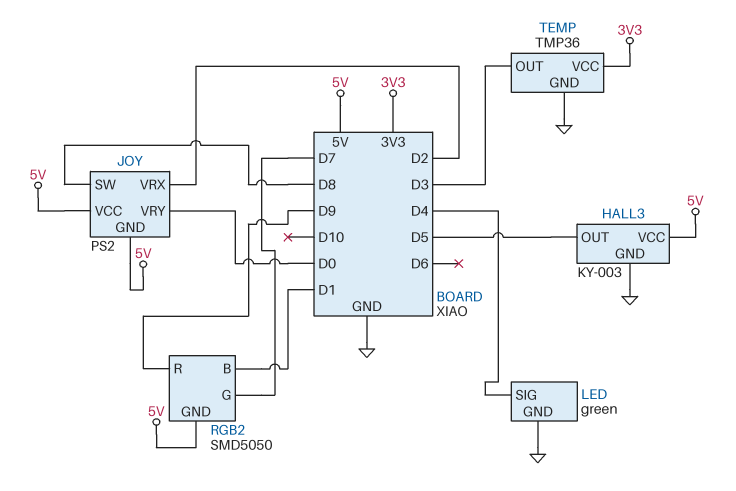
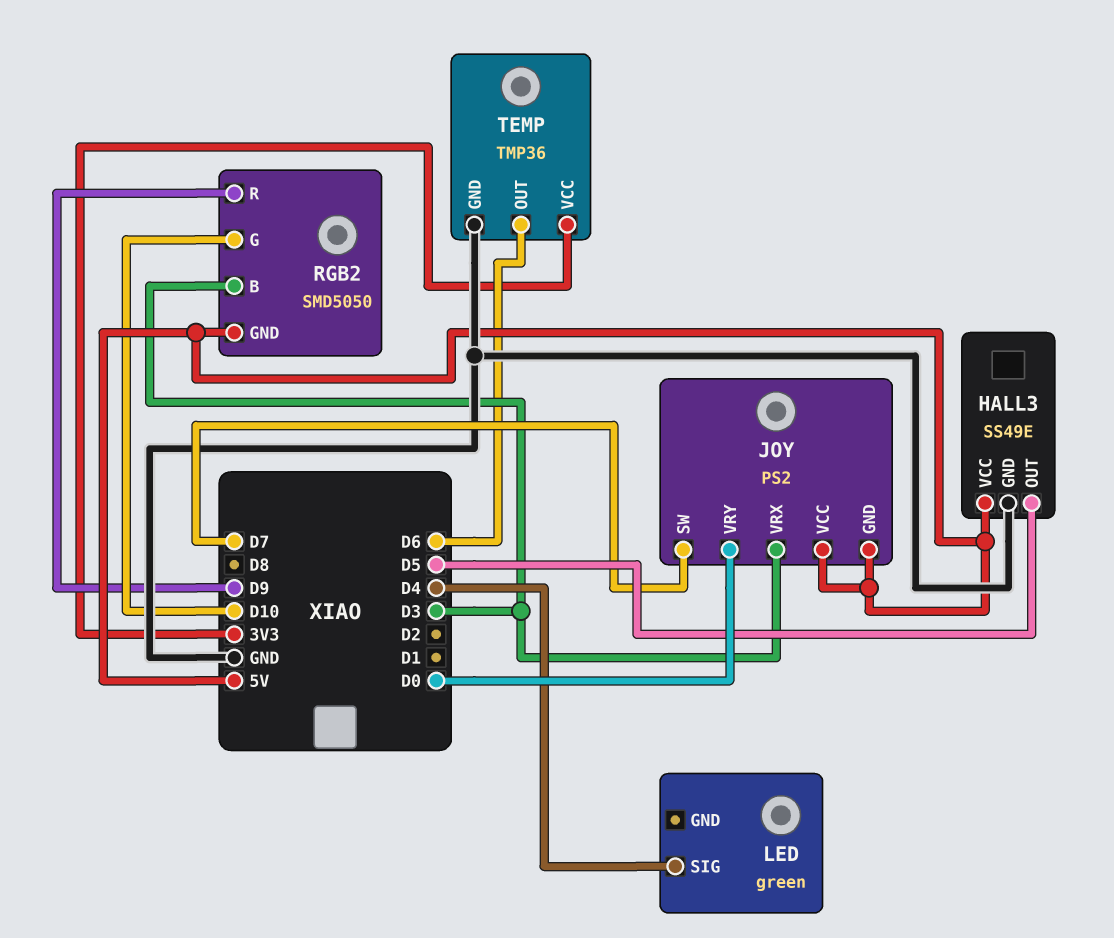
HALL3: KY-003 -> SS49E
JOY pin SW: D8 -> D7
JOY pin VRX: D2 -> D3
LED pin GND: GND -> none
RGB2 pin B: D1 -> D3
RGB2 pin G: D7 -> D10
TEMP pin OUT: D3 -> D6

